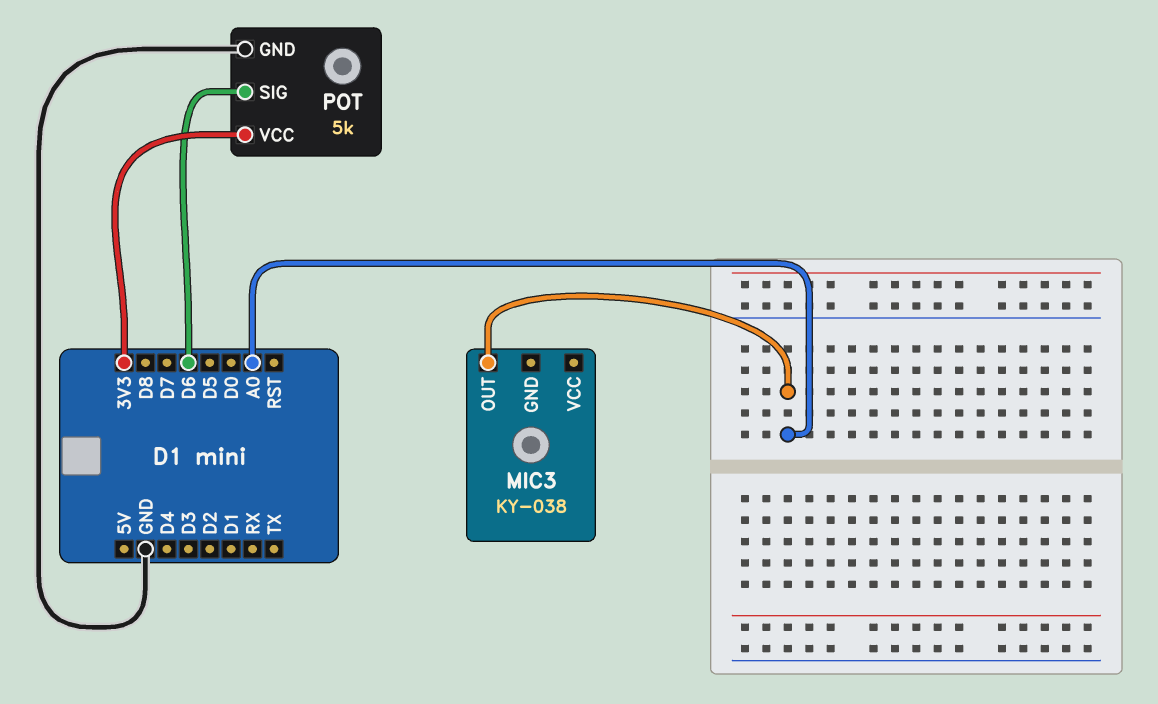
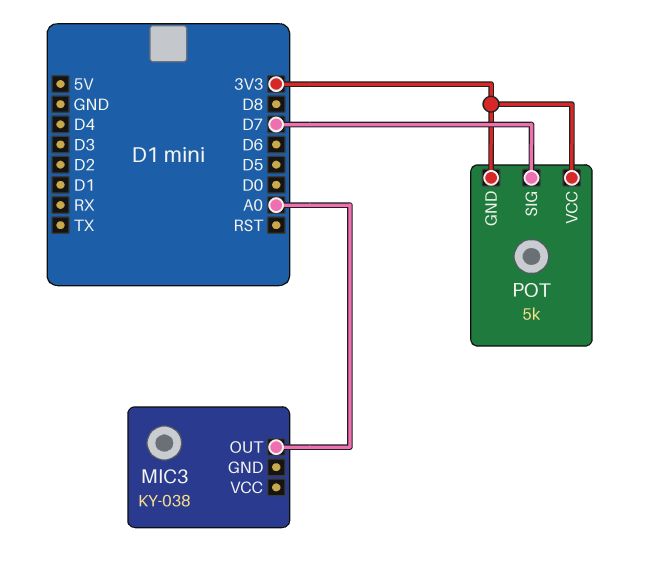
POT pin GND: GND -> 3V3
POT pin SIG: D6 -> D7

